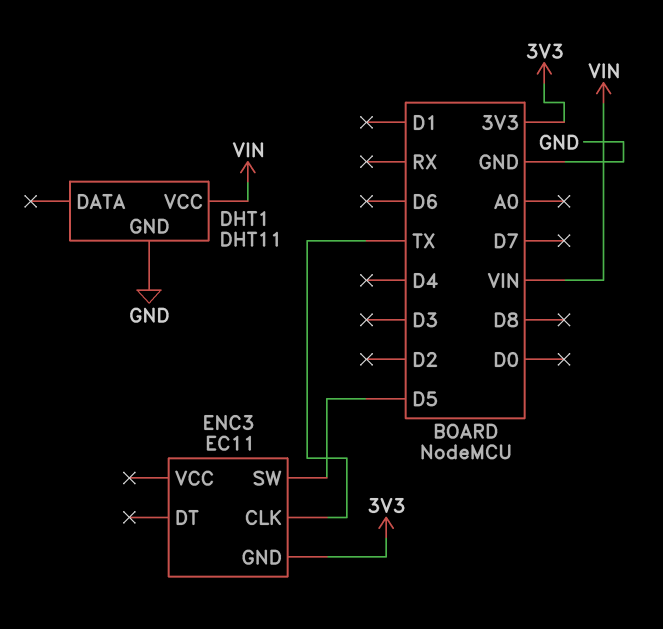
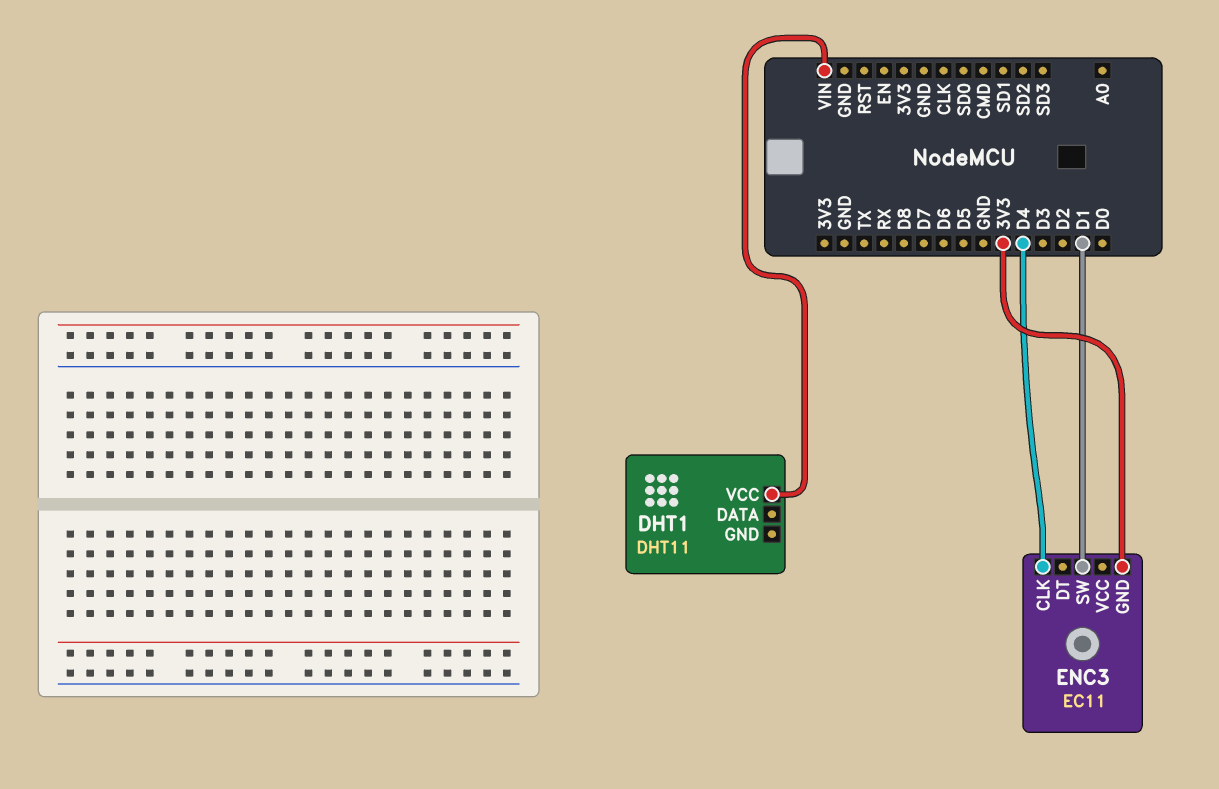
DHT1 pin GND: GND -> none
ENC3 pin CLK: TX -> D4
ENC3 pin SW: D5 -> D1

